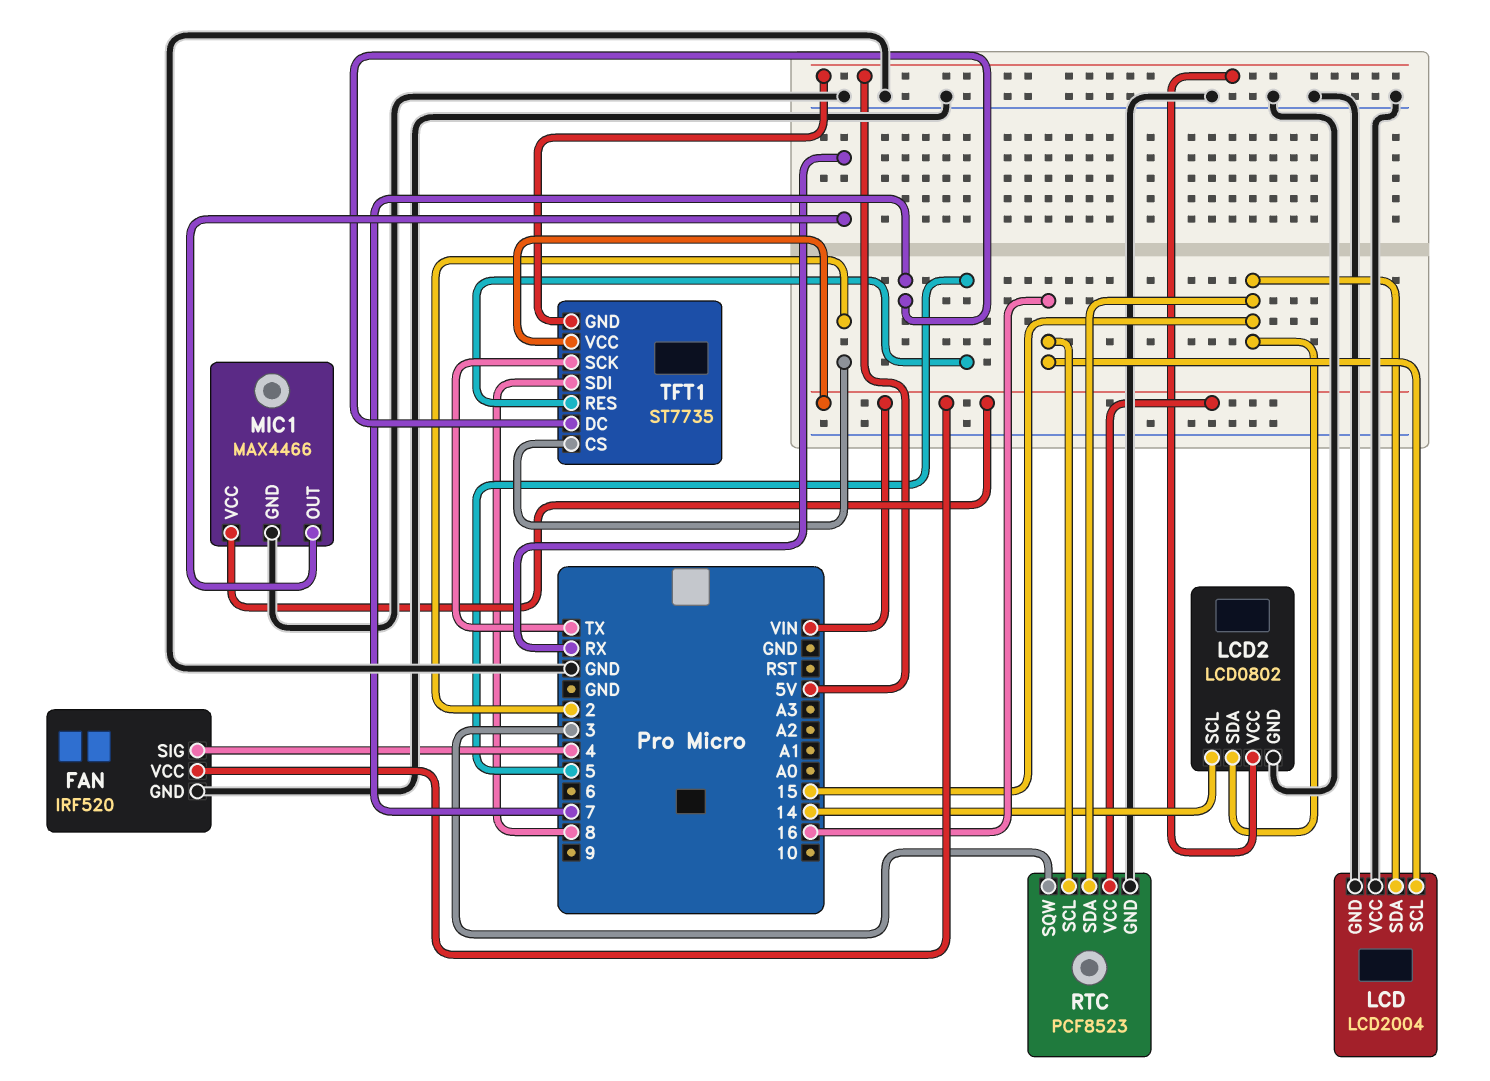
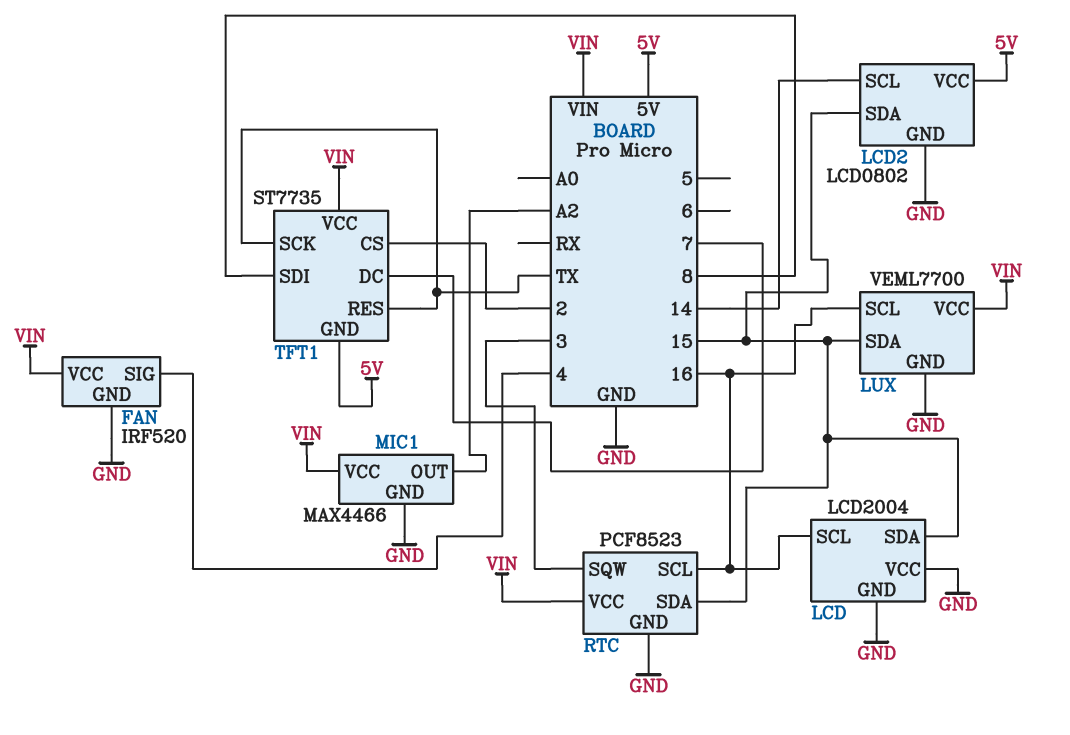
LUX: none -> VEML7700
LUX pin GND: none -> GND
LUX pin SCL: none -> 16
LUX pin SDA: none -> 15
LUX pin VCC: none -> VIN
MIC1 pin OUT: RX -> A2
TFT1 pin RES: 5 -> TX

